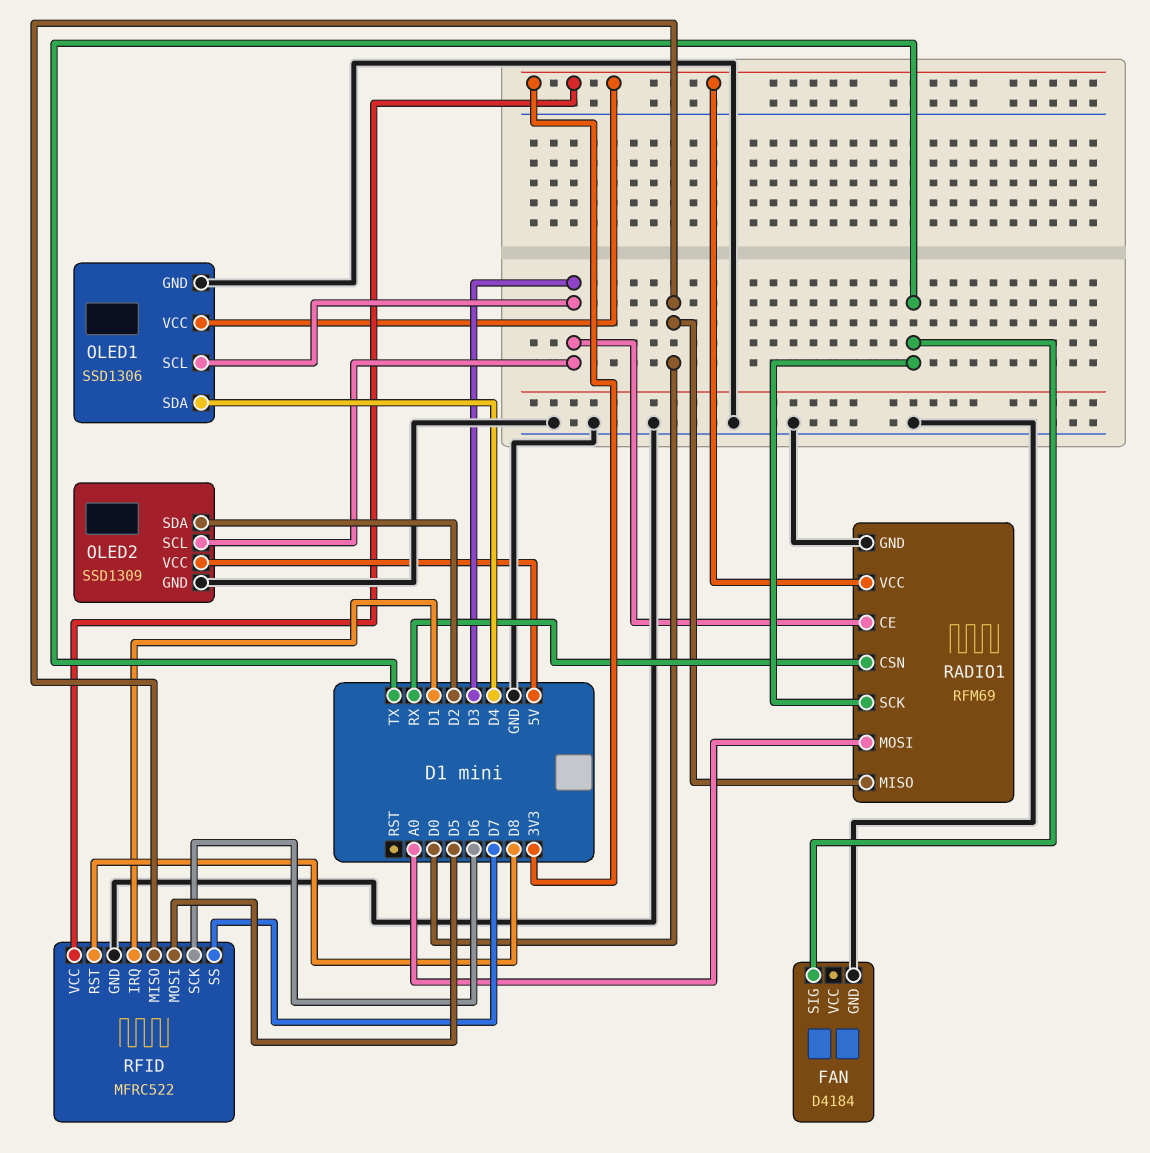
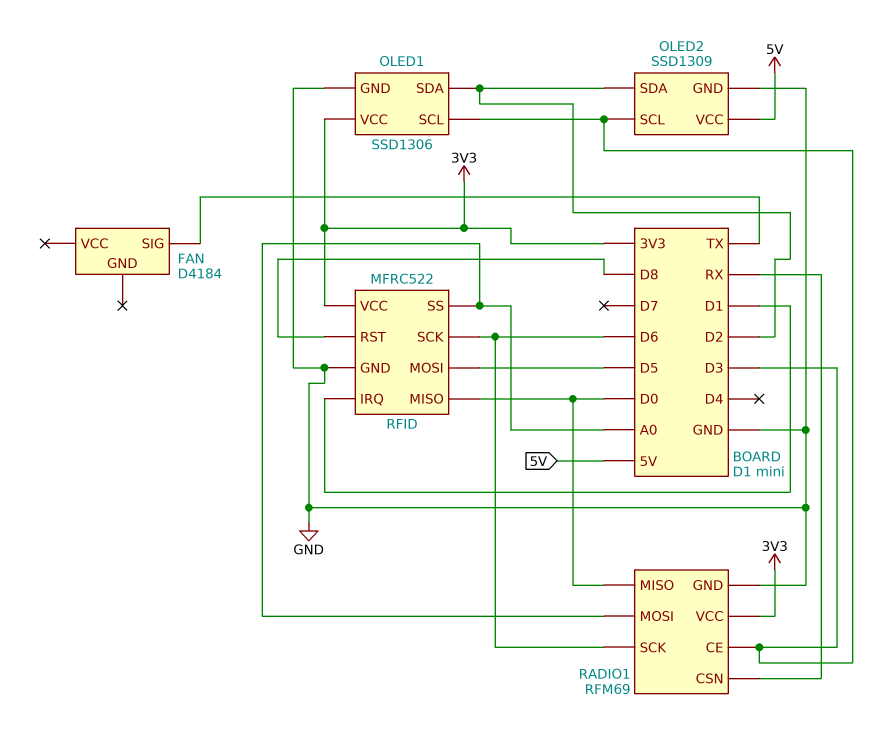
FAN pin GND: GND -> none
OLED1 pin SDA: D4 -> D2
RADIO1 pin SCK: TX -> D6
RFID pin SS: D7 -> A0

